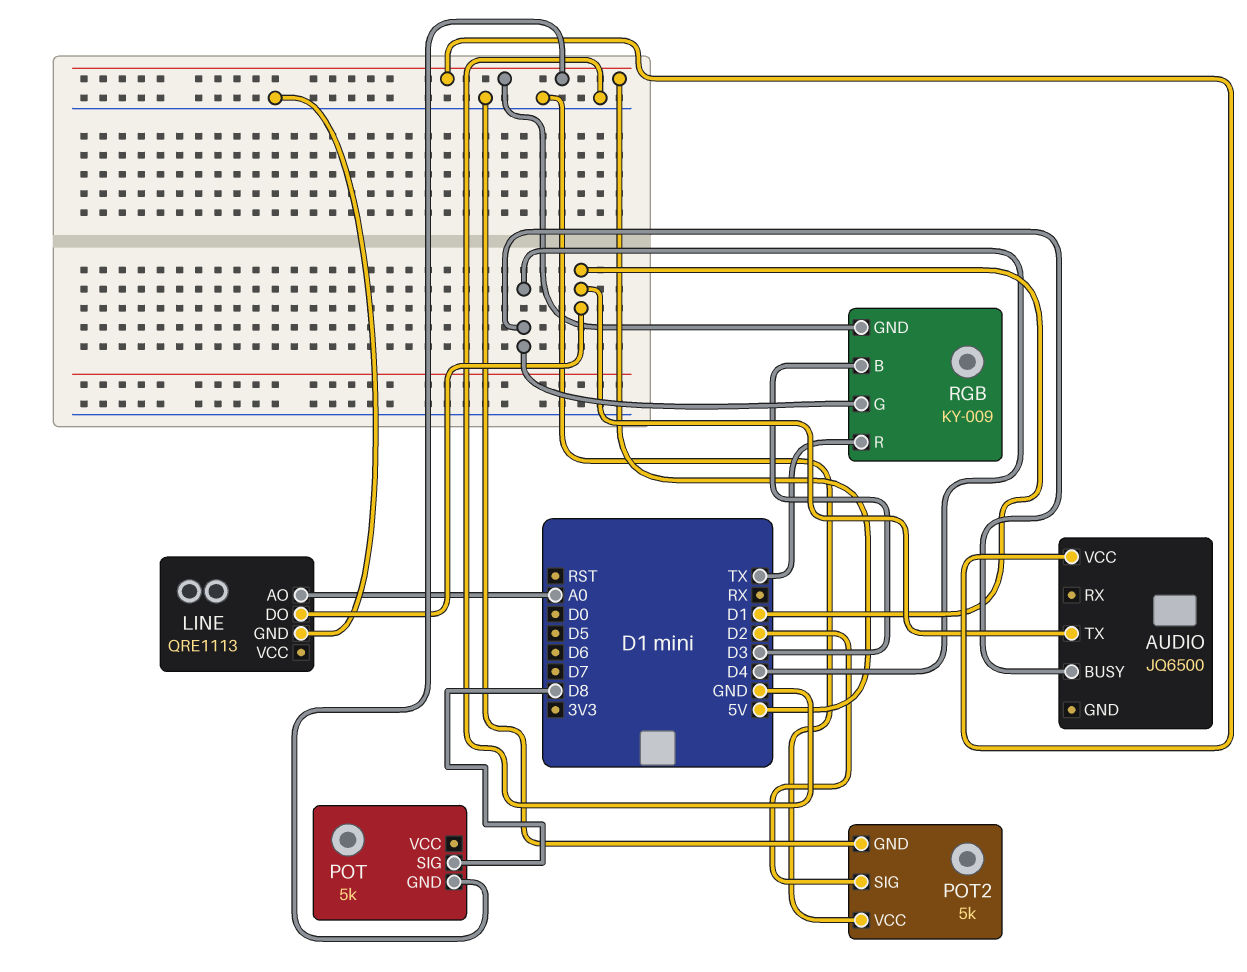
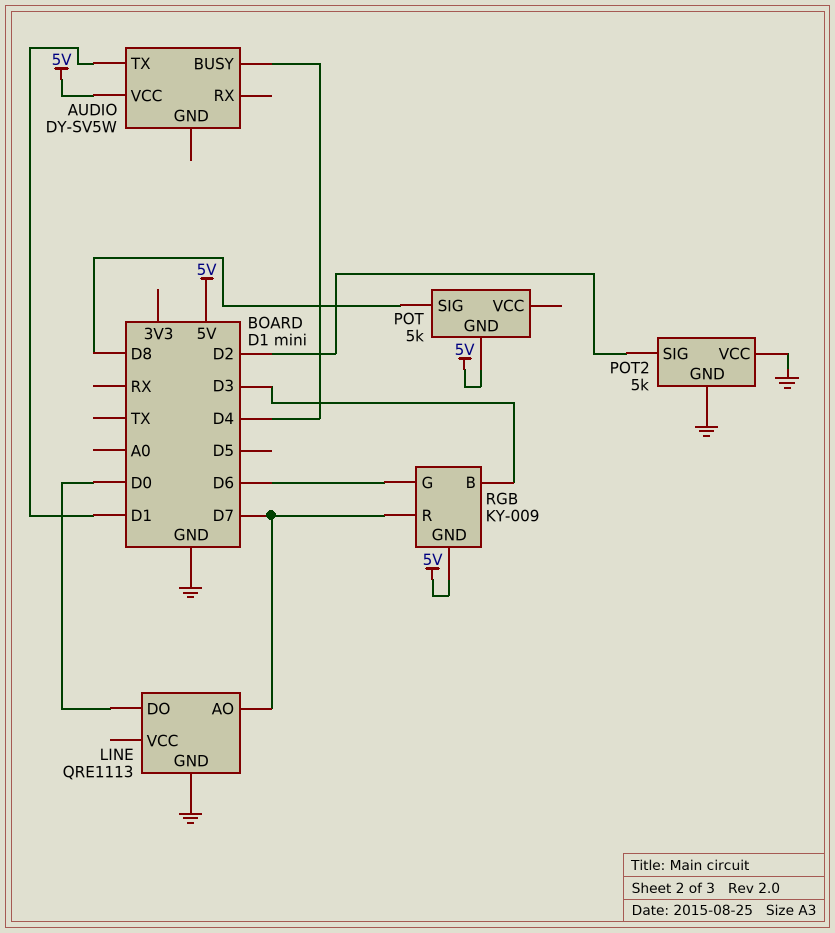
AUDIO: JQ6500 -> DY-SV5W
LINE pin AO: A0 -> D7
LINE pin DO: D1 -> D0
RGB pin G: D4 -> D6
RGB pin R: TX -> D7

